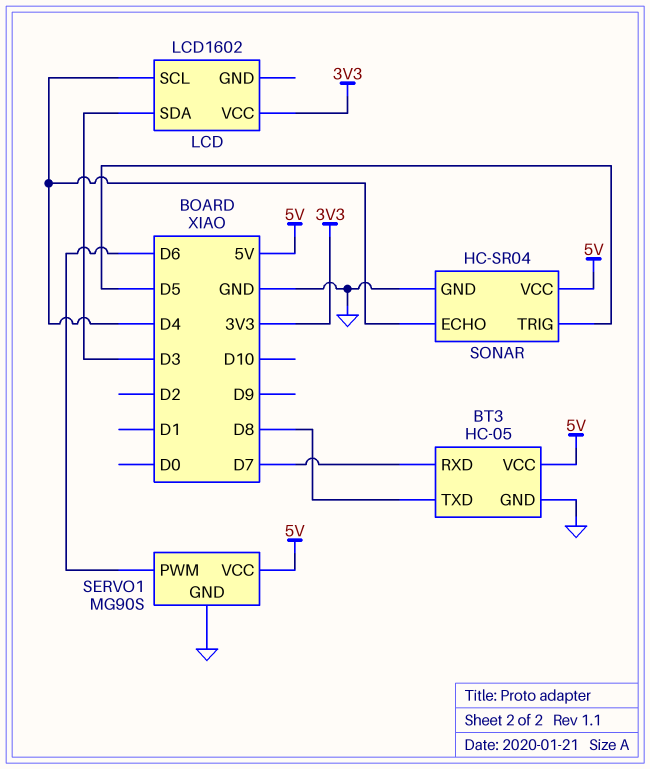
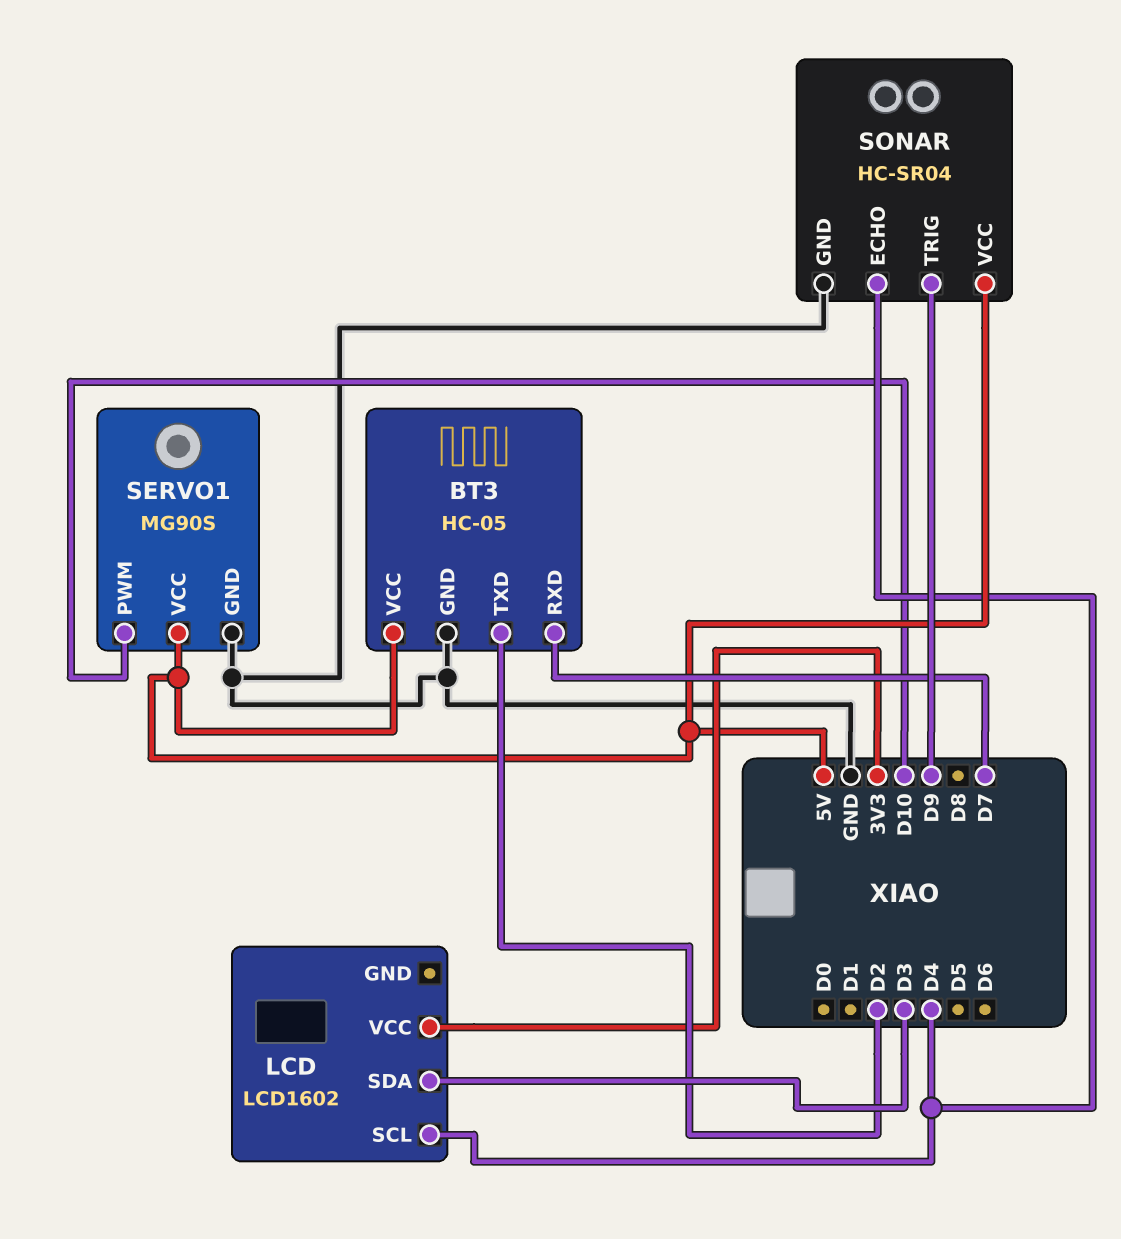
BT3 pin TXD: D8 -> D2
SERVO1 pin PWM: D6 -> D10
SONAR pin TRIG: D5 -> D9

